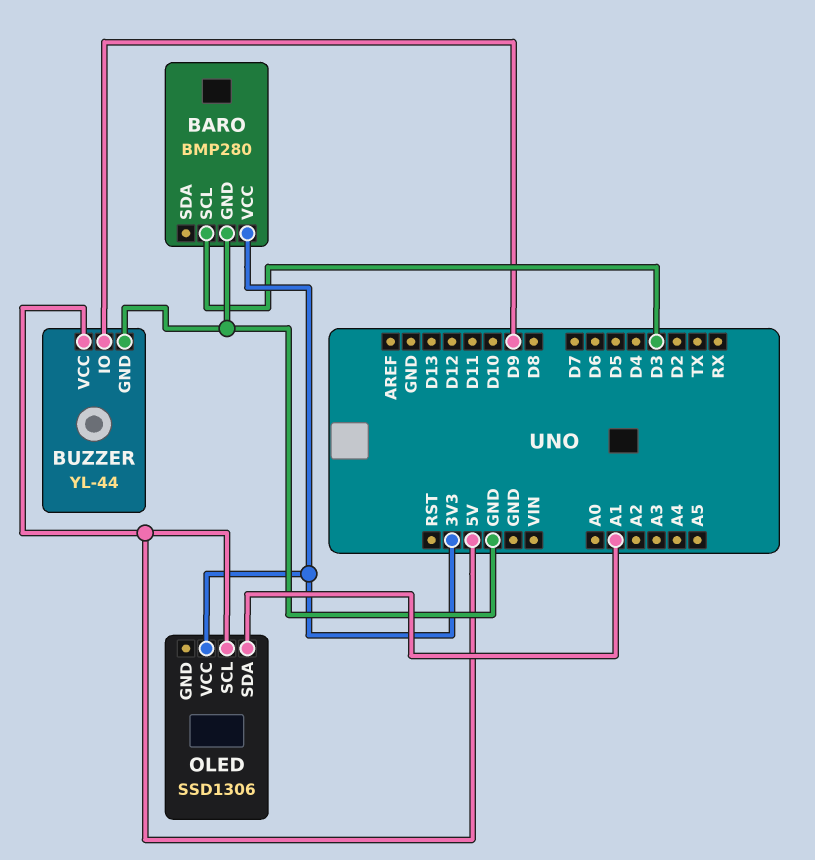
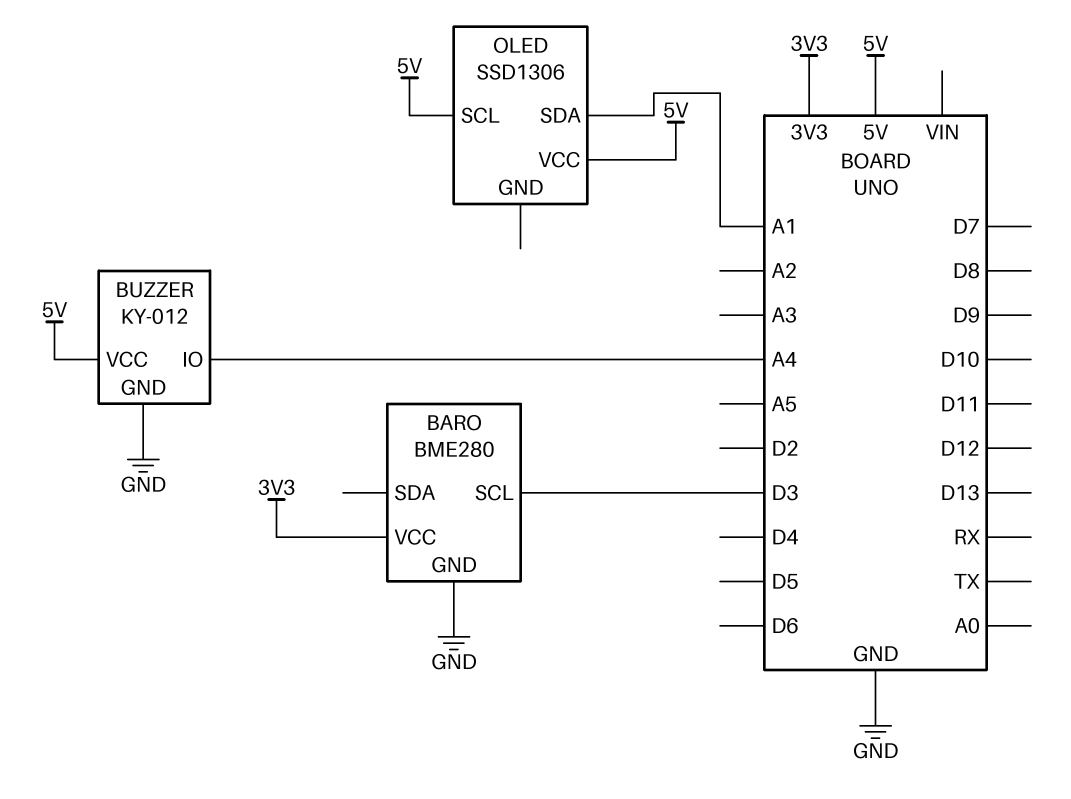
BARO: BMP280 -> BME280
BUZZER: YL-44 -> KY-012
BUZZER pin IO: D9 -> A4
OLED pin VCC: 3V3 -> 5V

